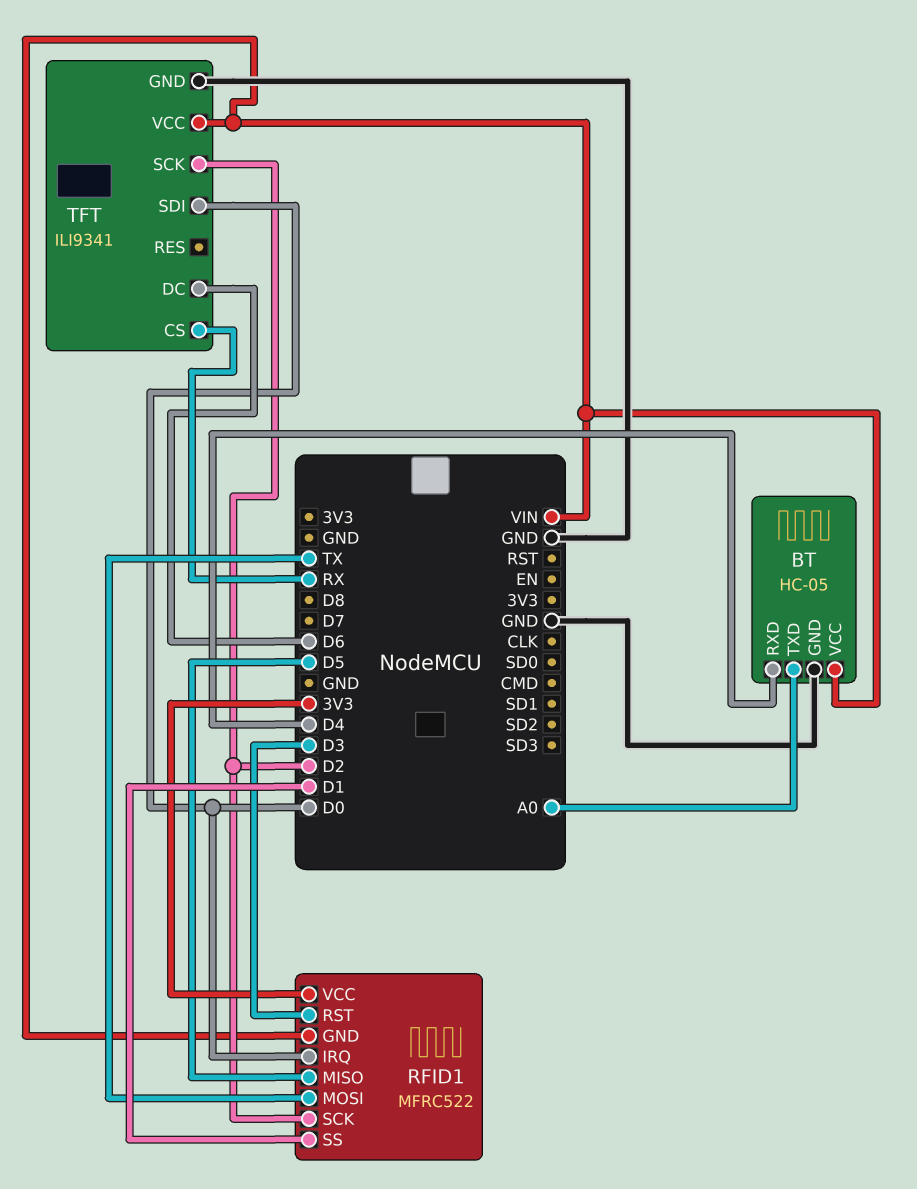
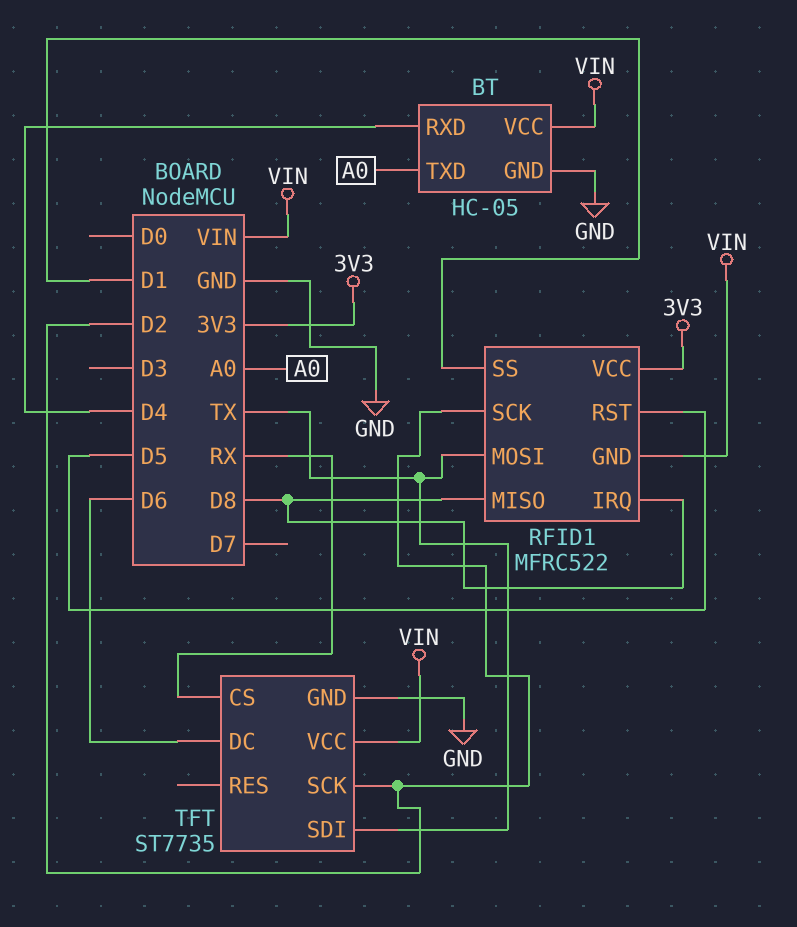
RFID1 pin IRQ: D0 -> D8
RFID1 pin MISO: D5 -> D8
RFID1 pin RST: D3 -> D5
TFT: ILI9341 -> ST7735
TFT pin SDI: D0 -> TX

